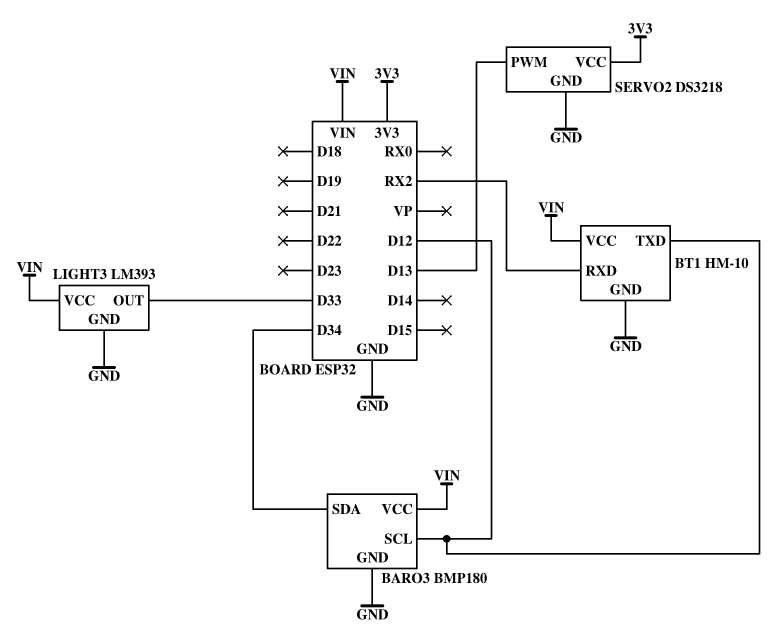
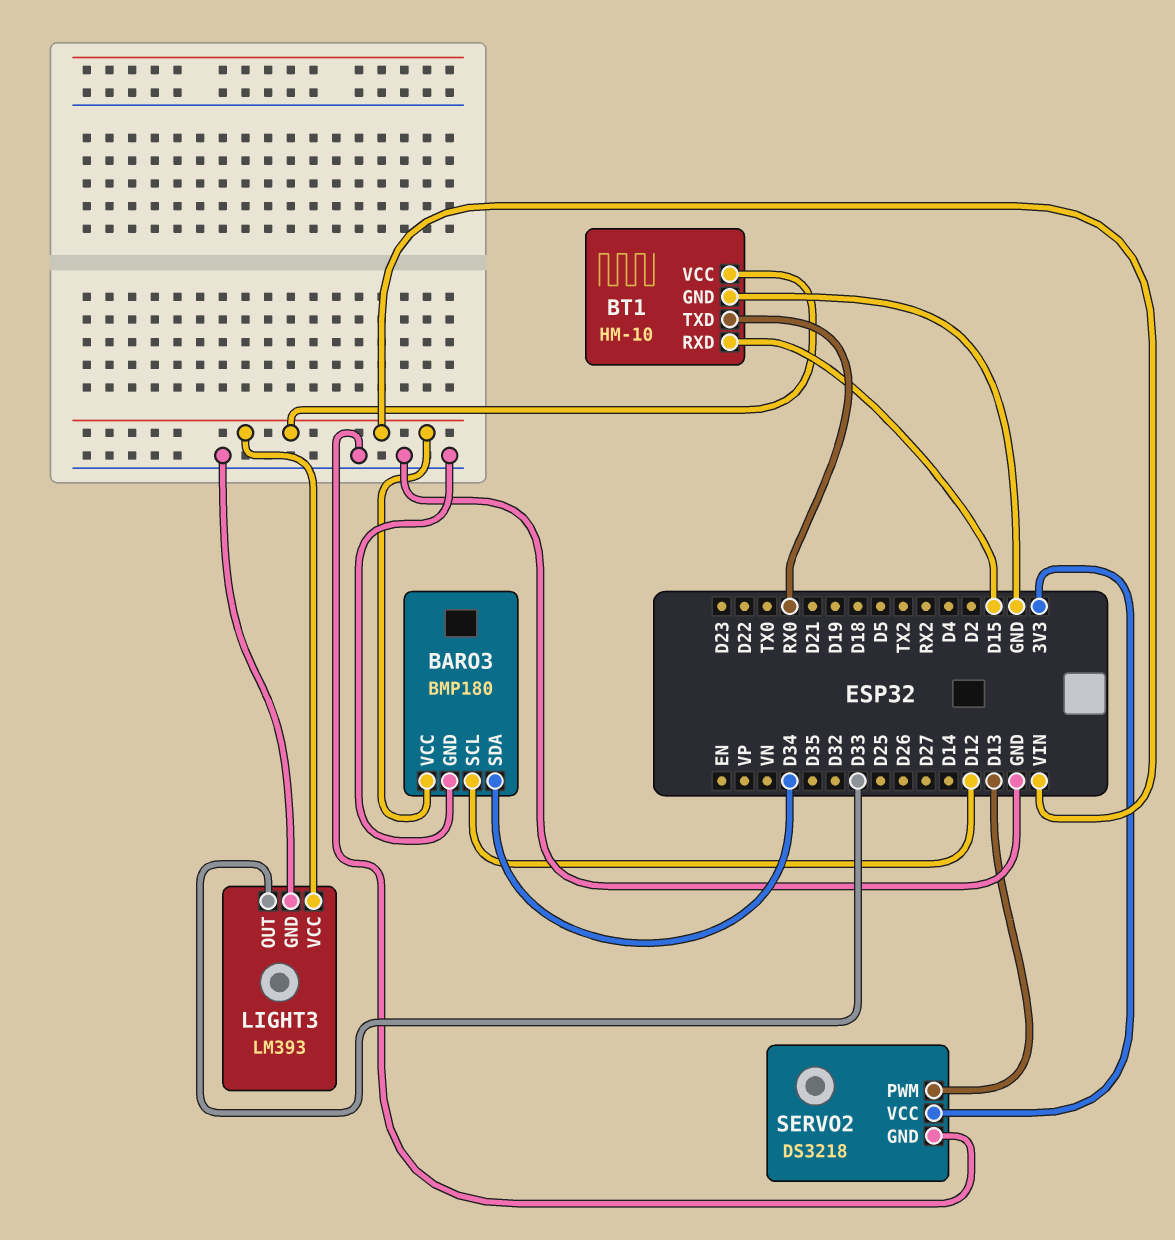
BT1 pin RXD: RX2 -> D15
BT1 pin TXD: D12 -> RX0

